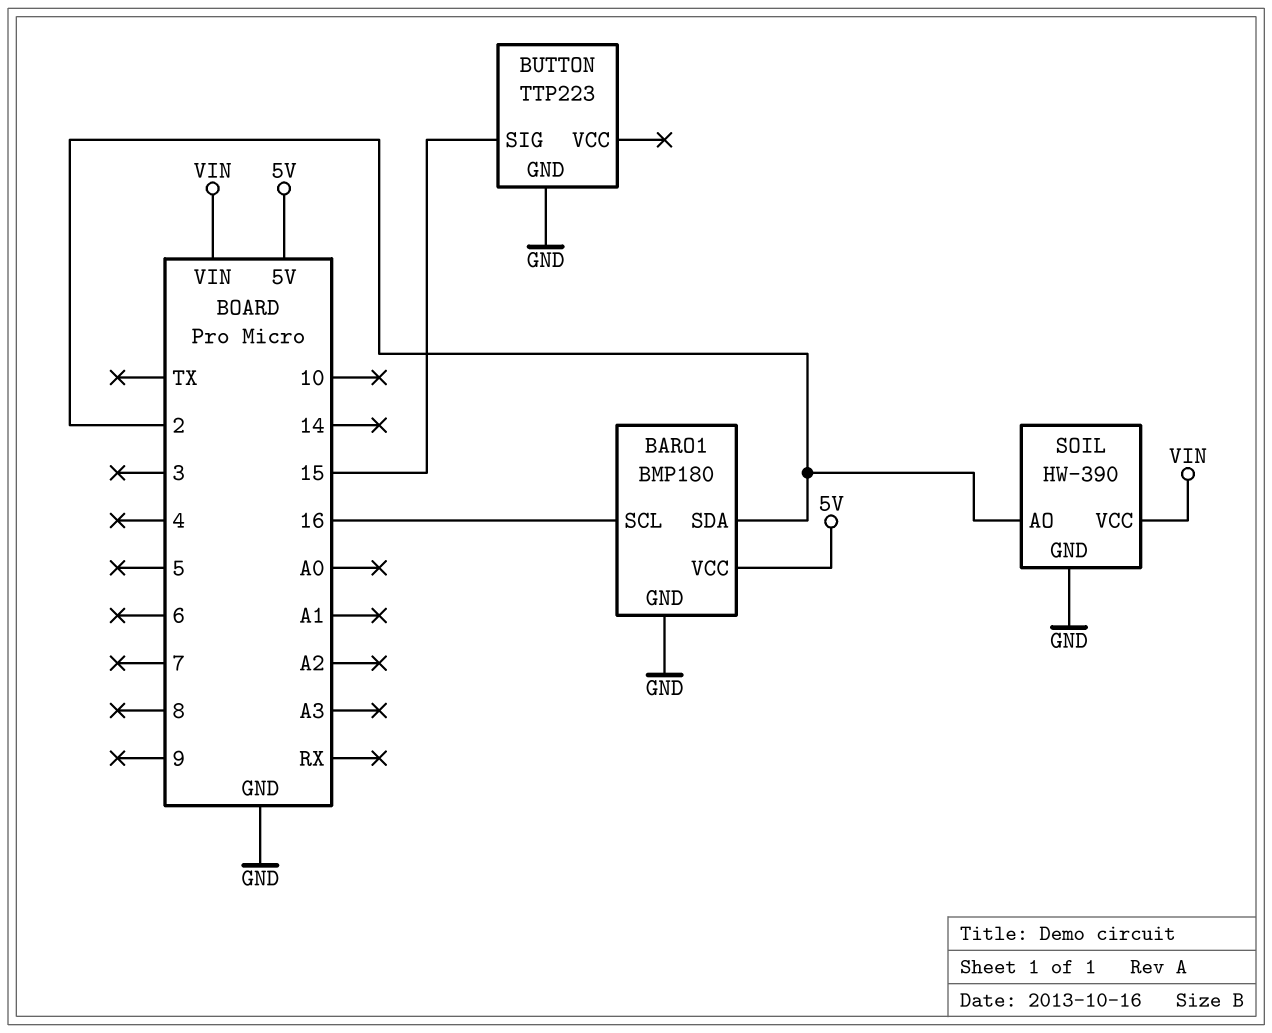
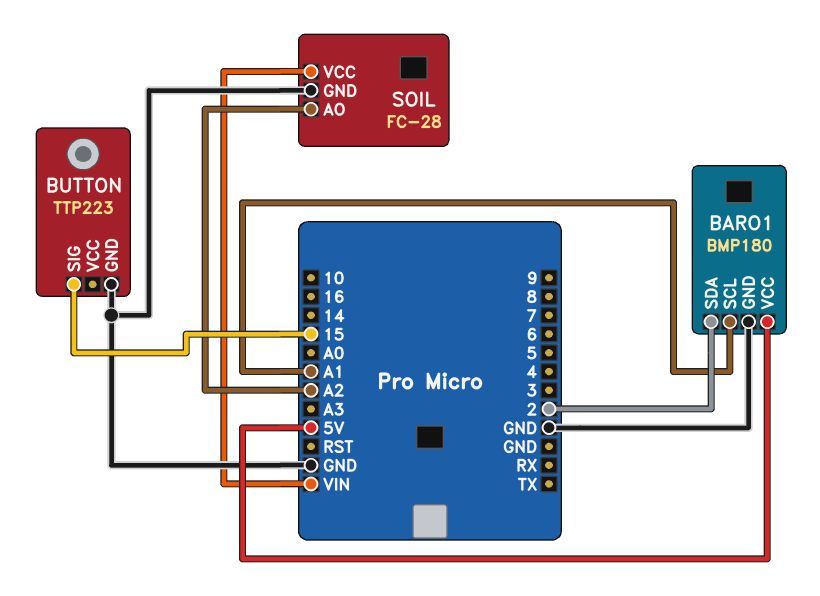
BARO1 pin SCL: 16 -> A1
SOIL: HW-390 -> FC-28
SOIL pin AO: 2 -> A2

